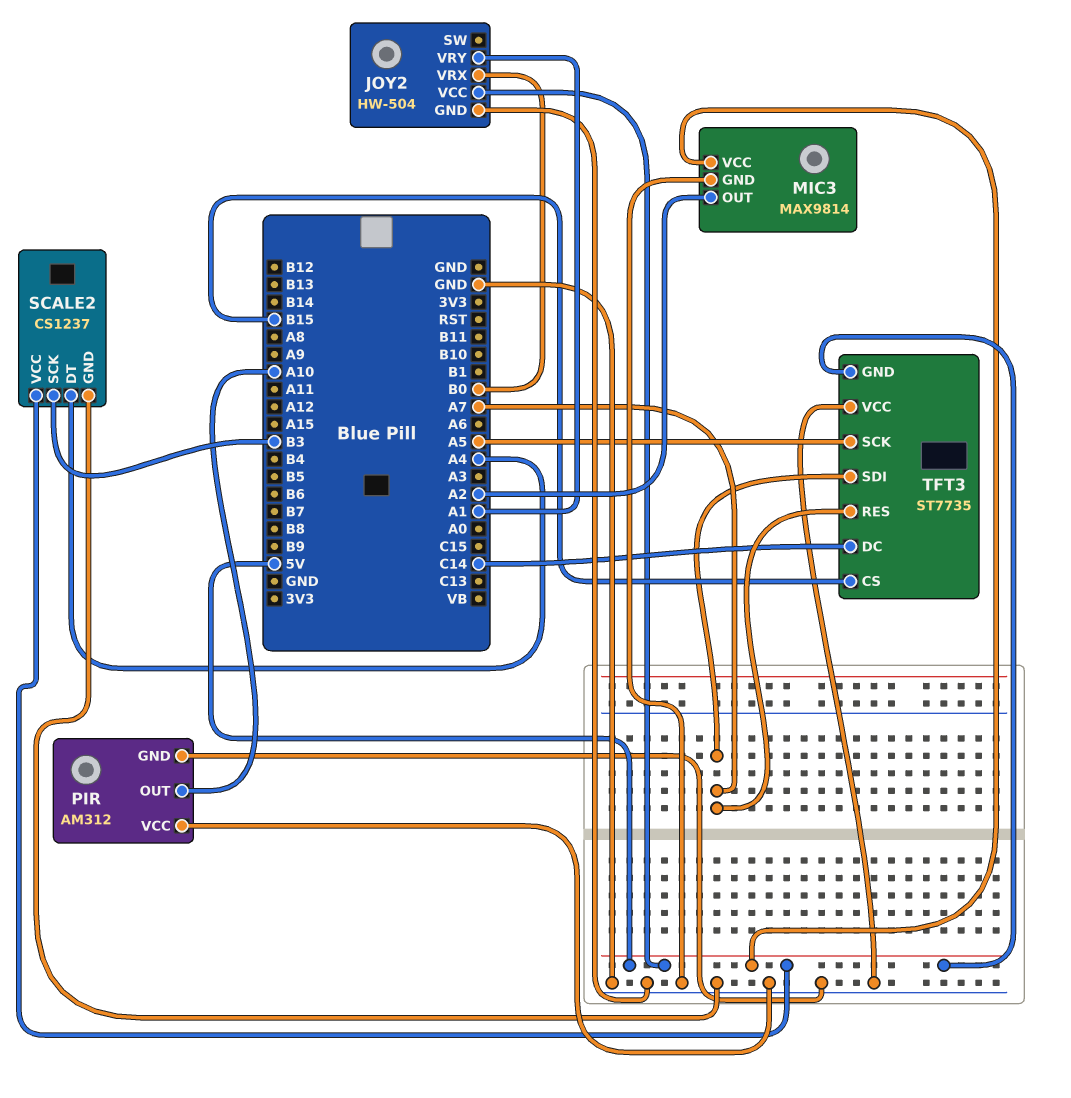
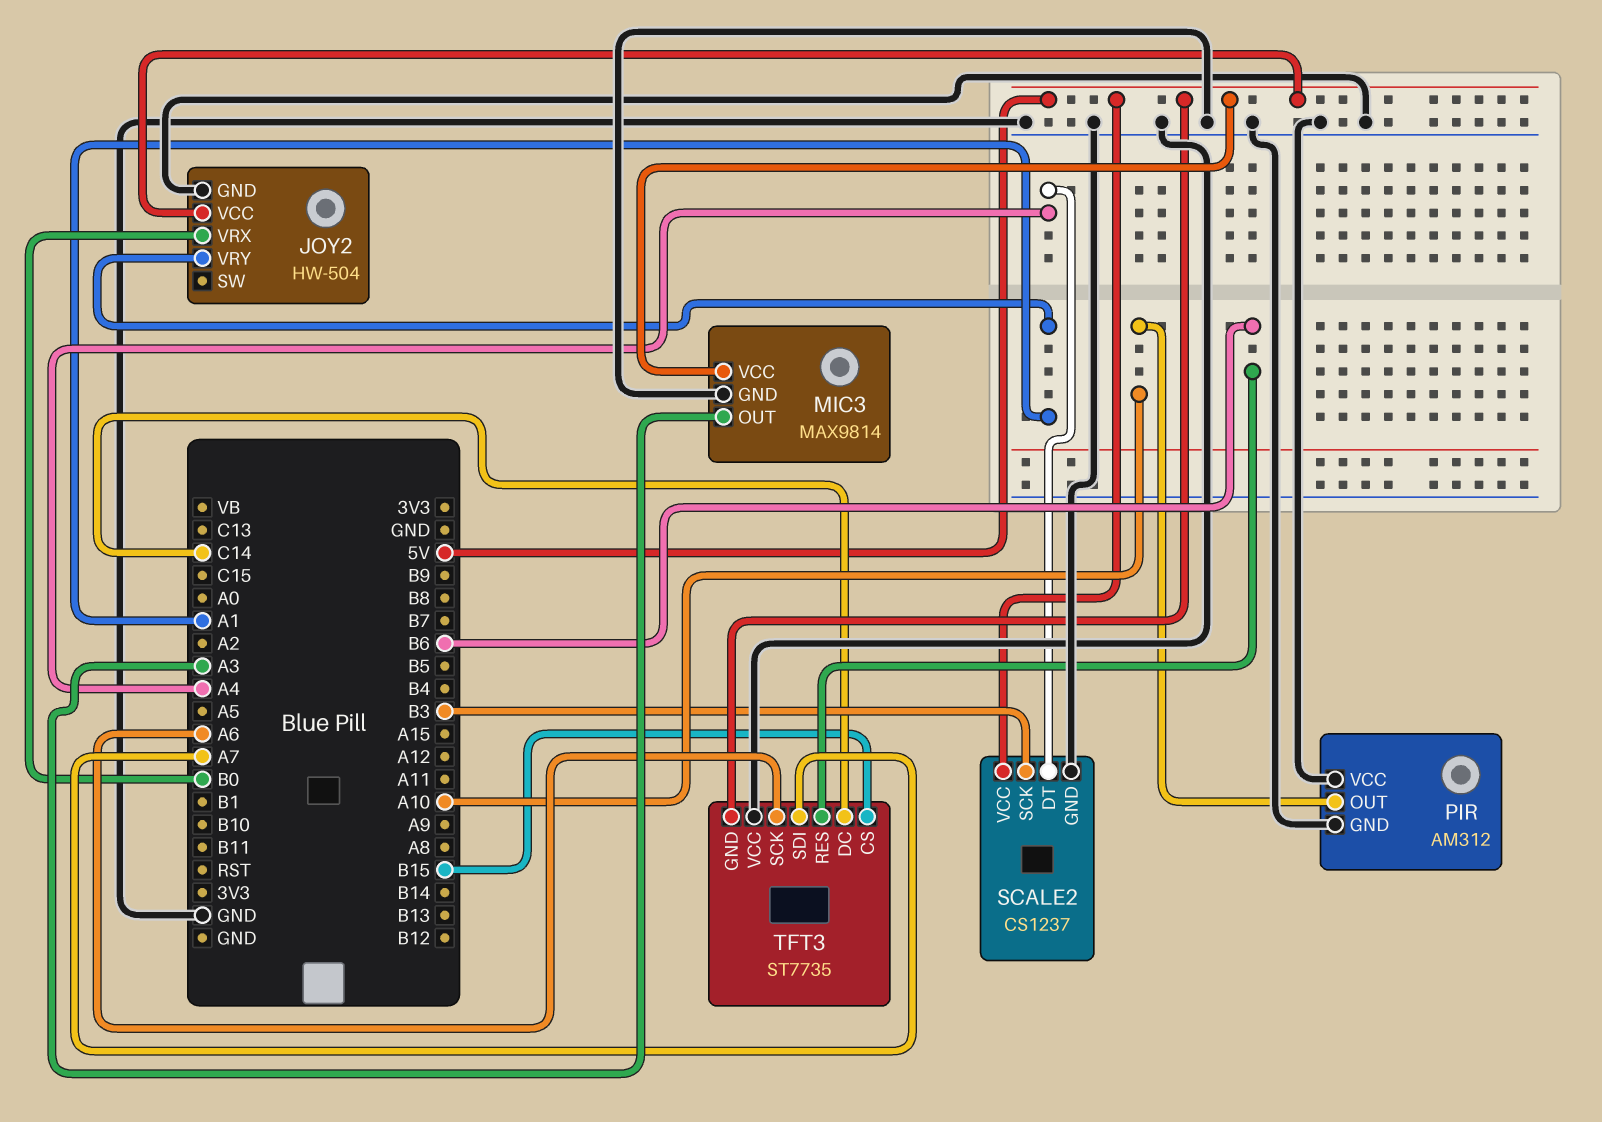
MIC3 pin OUT: A2 -> A3
TFT3 pin RES: A7 -> B6
TFT3 pin SCK: A5 -> A6

